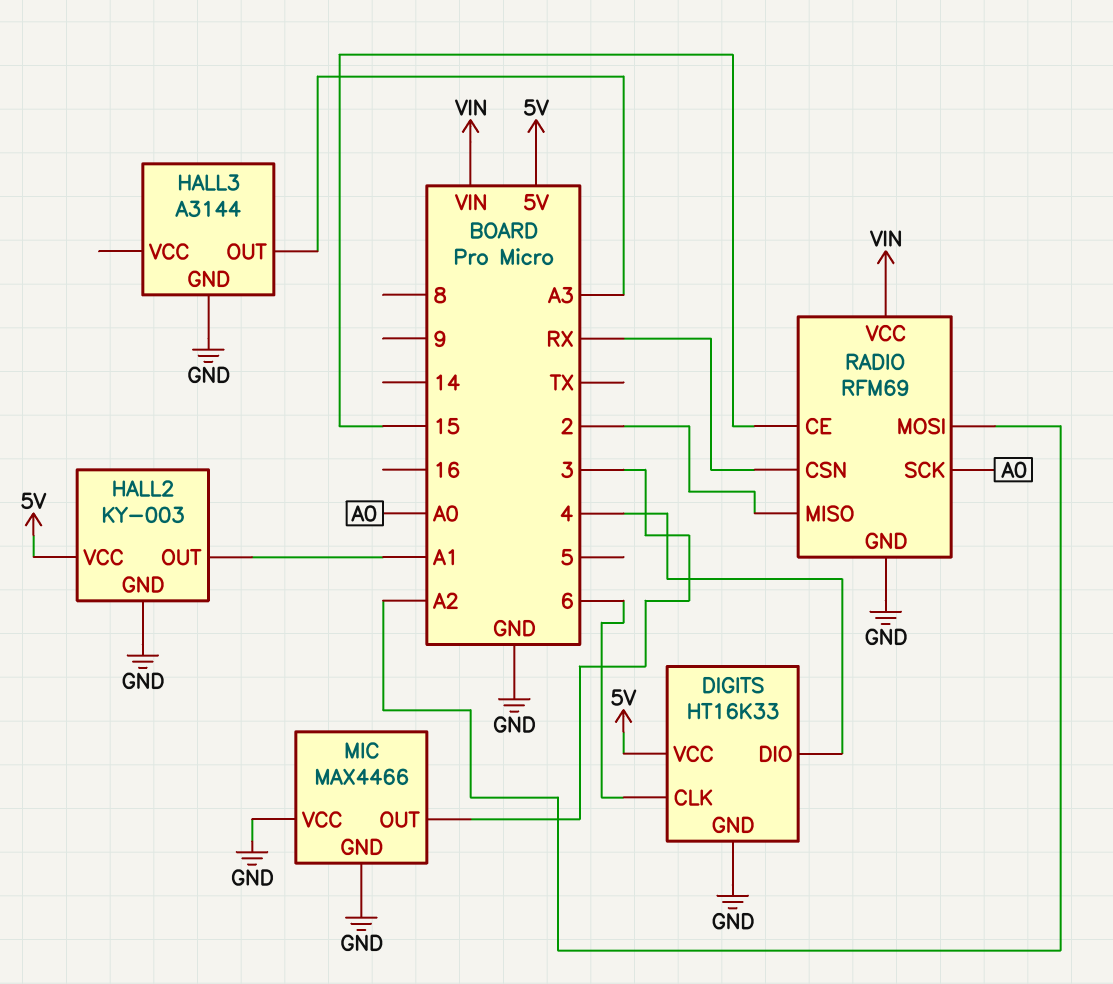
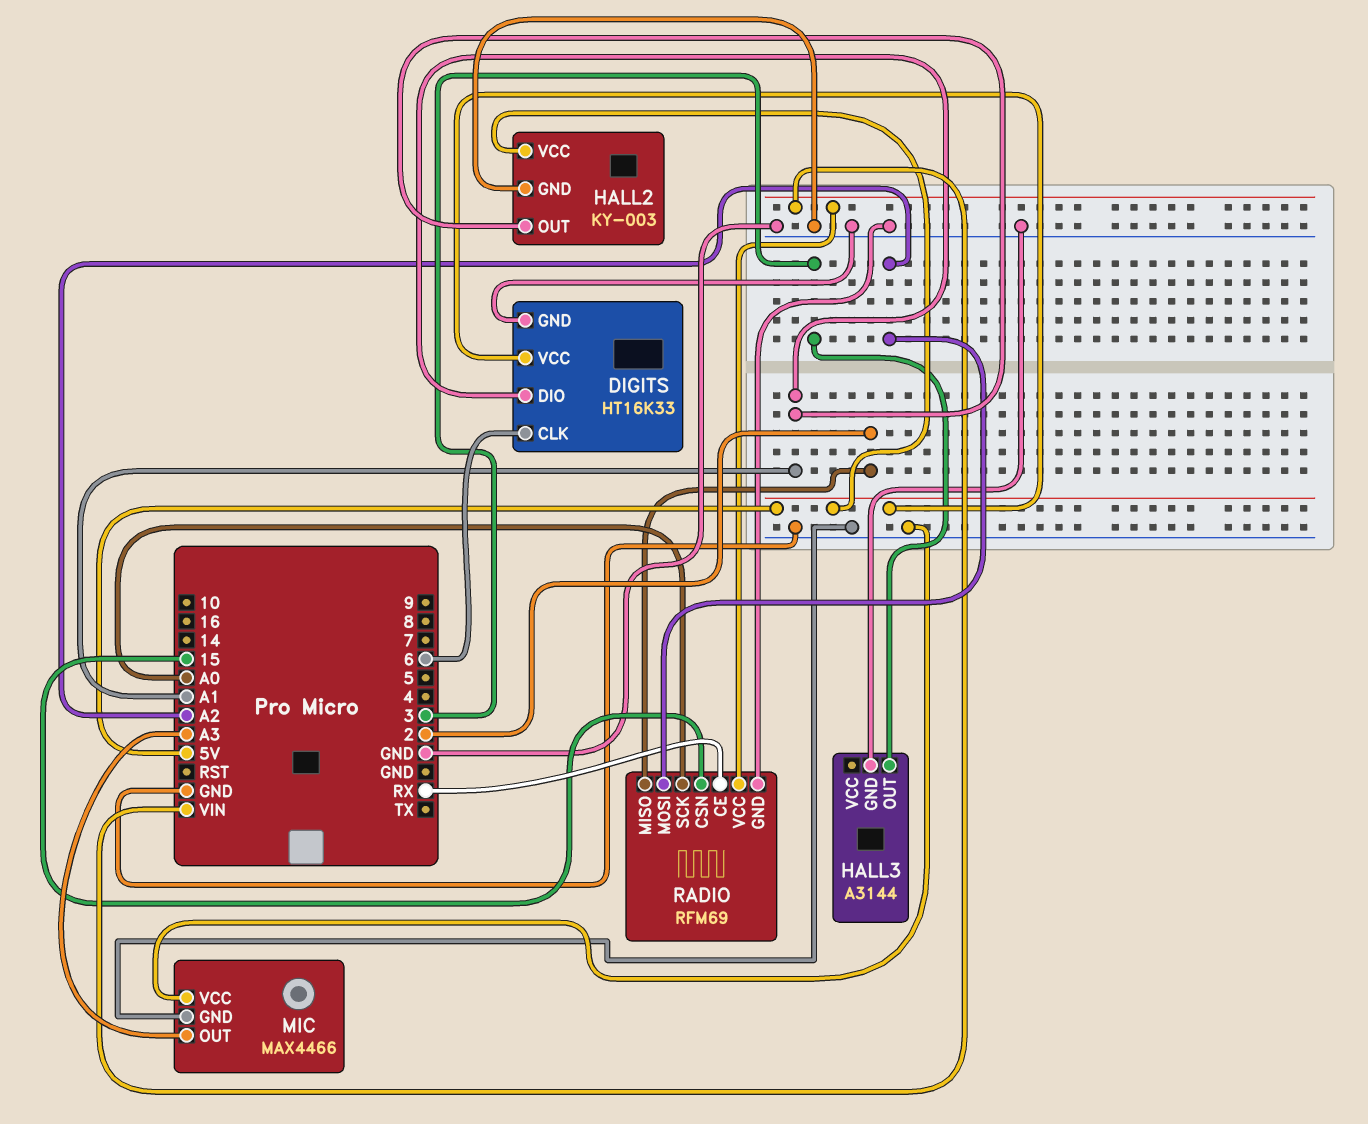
DIGITS pin DIO: 4 -> A1
HALL3 pin OUT: A3 -> 3
MIC pin OUT: 3 -> A3
RADIO pin CE: 15 -> RX
RADIO pin CSN: RX -> 15

